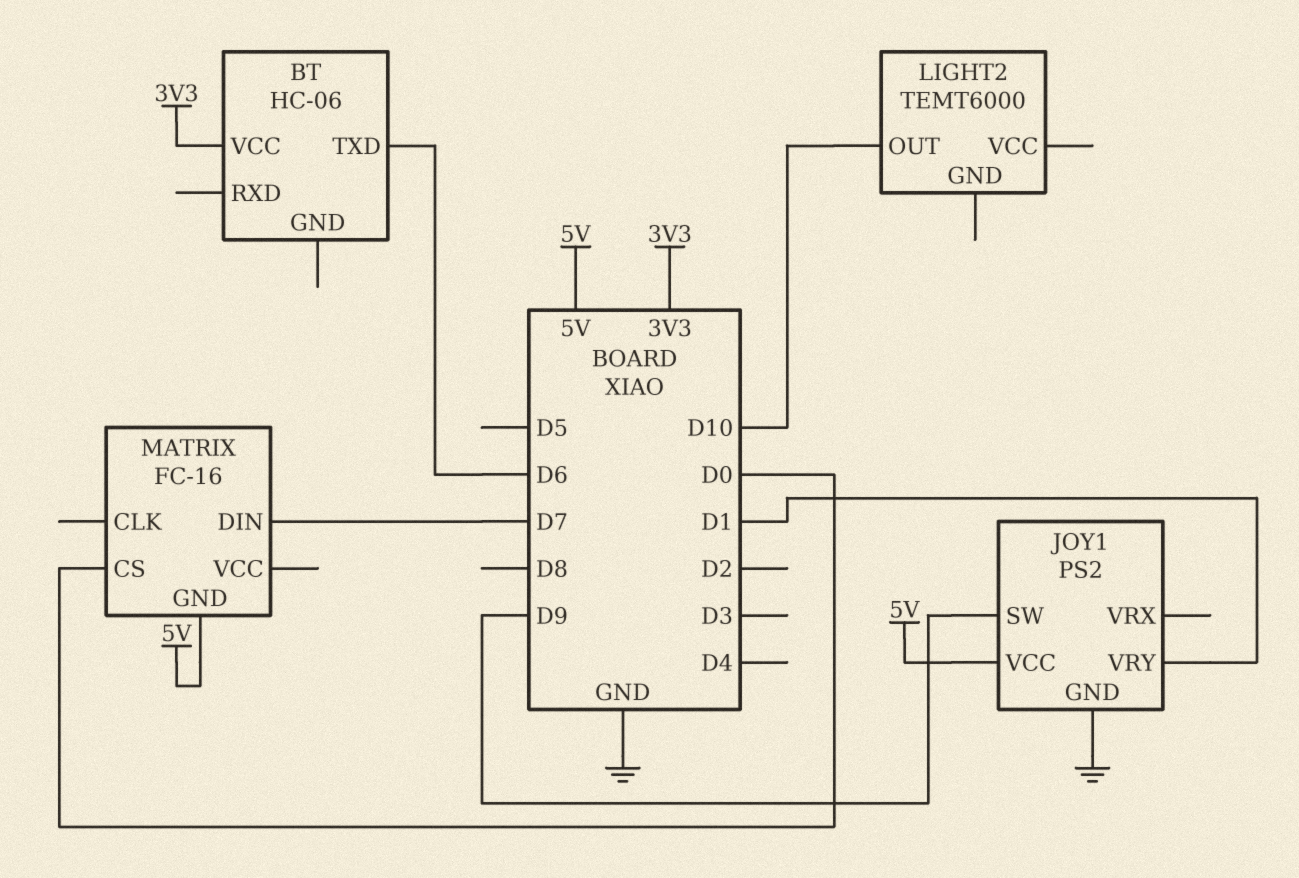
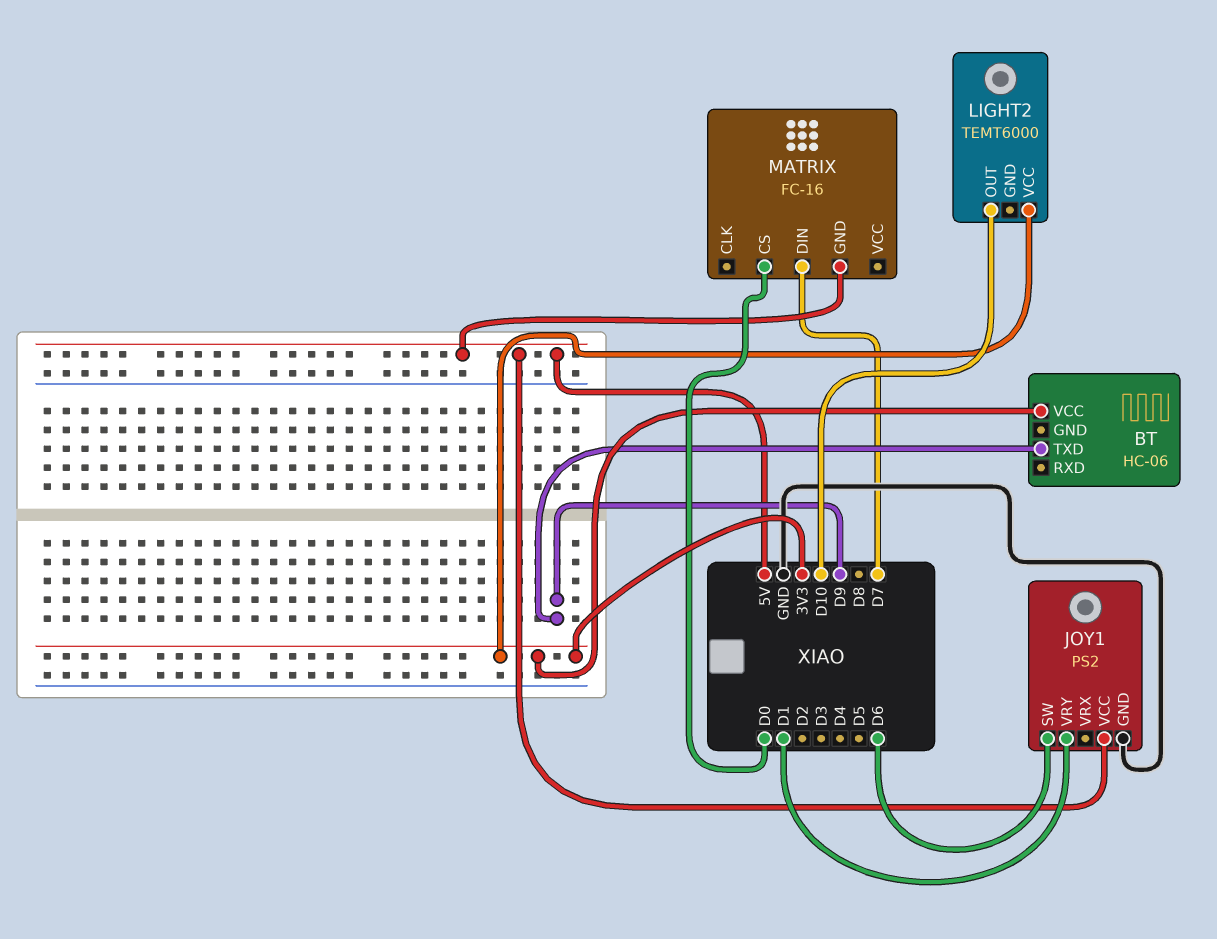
BT pin TXD: D6 -> D9
JOY1 pin SW: D9 -> D6
LIGHT2 pin VCC: none -> 3V3

